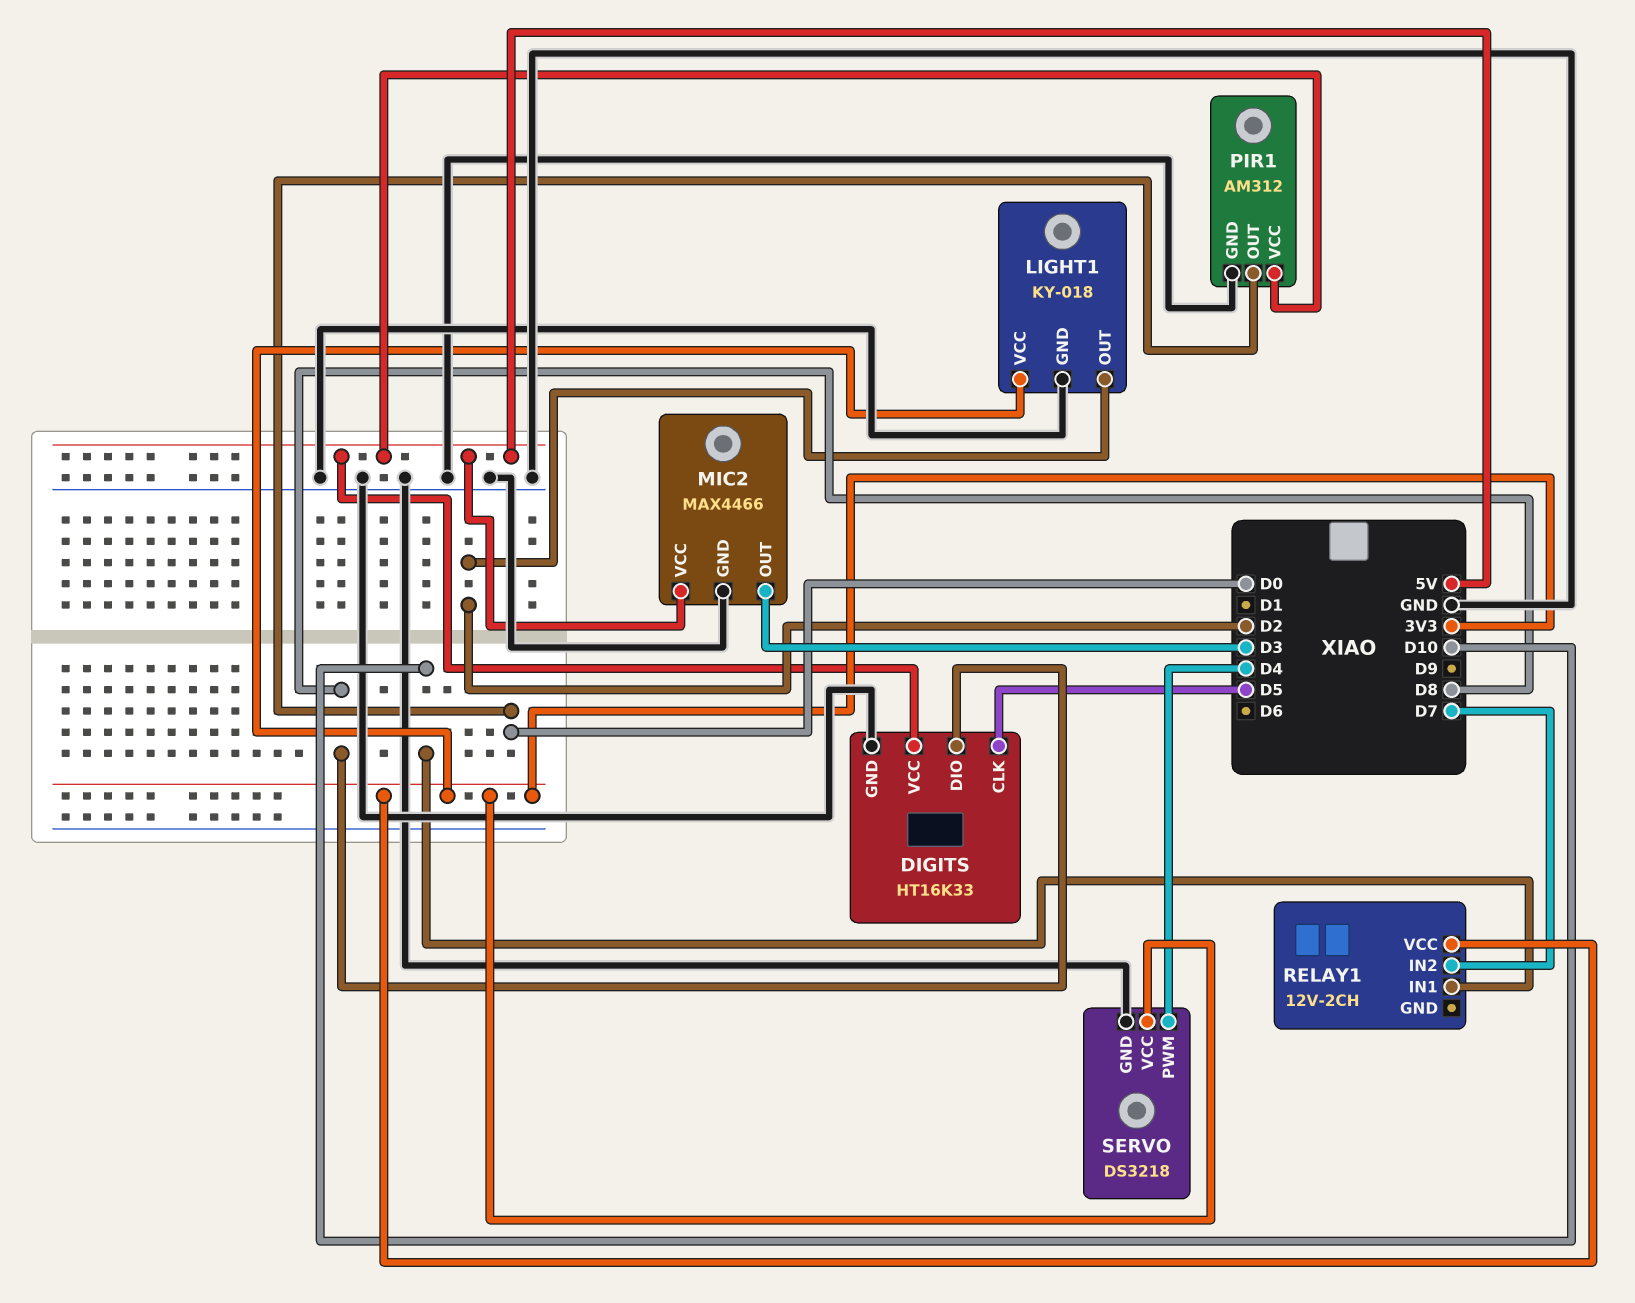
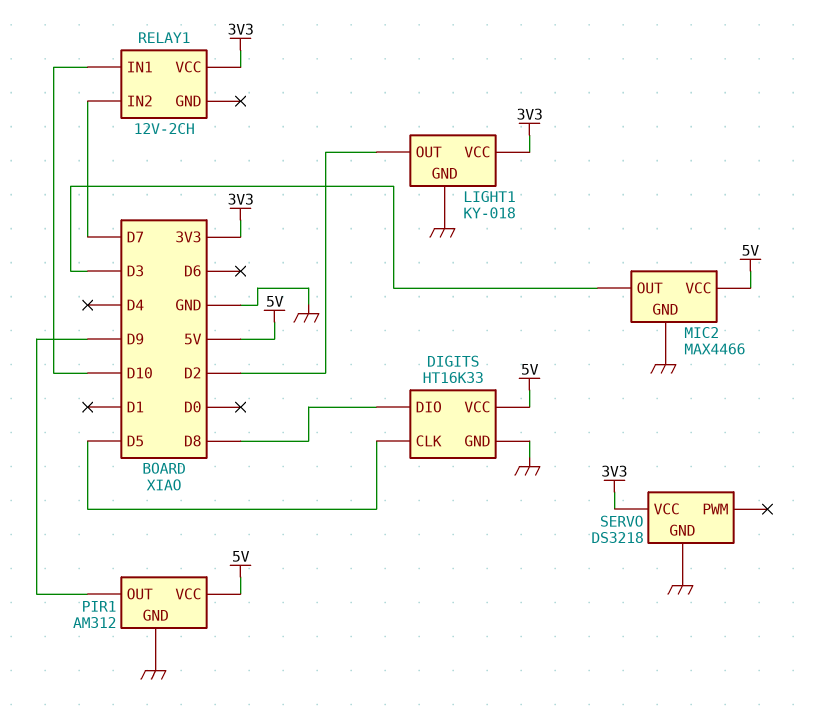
PIR1 pin OUT: D0 -> D9
SERVO pin PWM: D4 -> none

